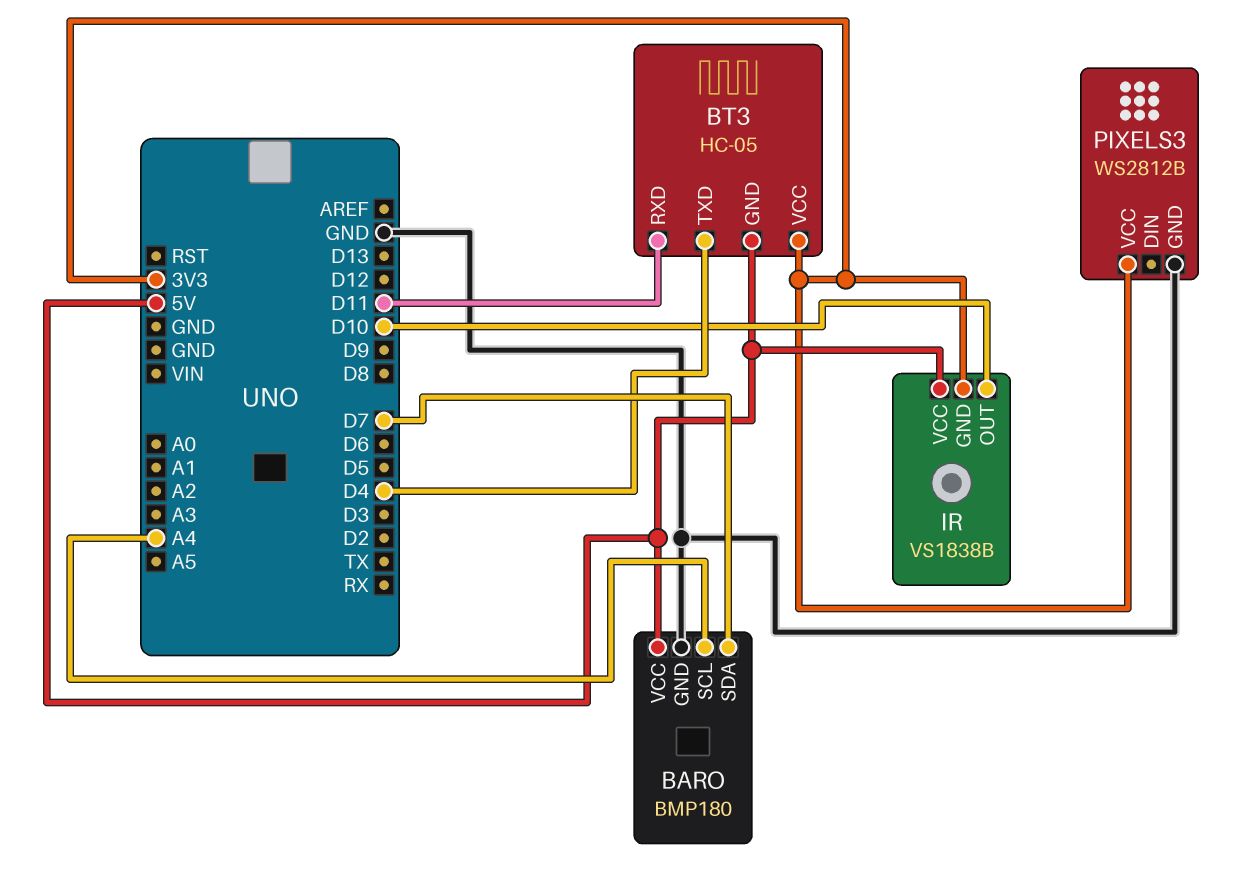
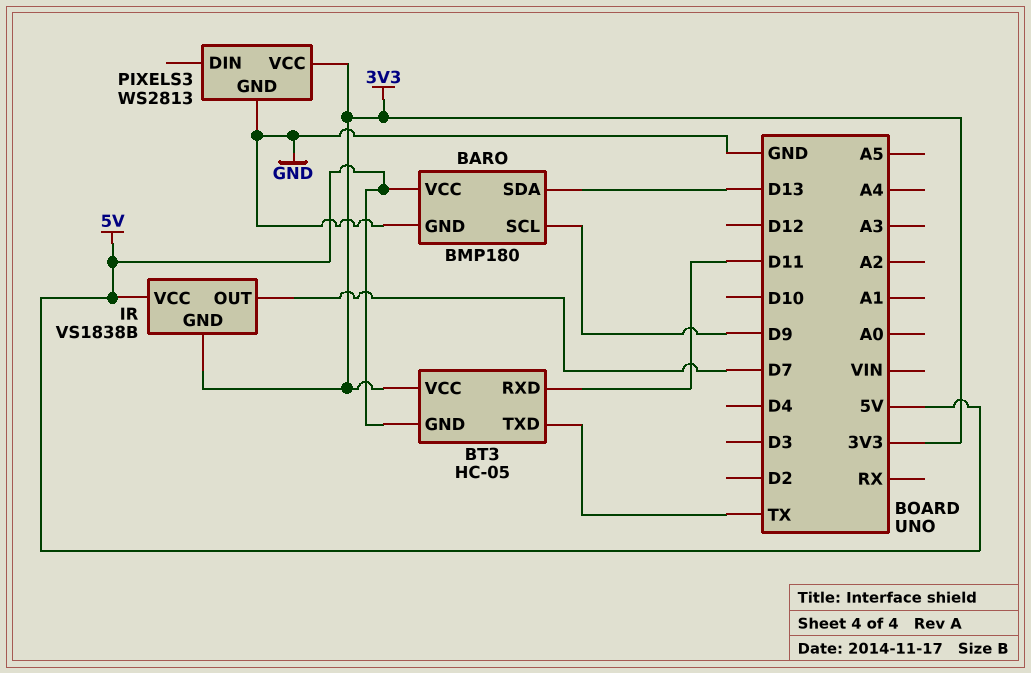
BARO pin SCL: A4 -> D9
BARO pin SDA: D7 -> D13
BT3 pin TXD: D4 -> TX
IR pin OUT: D10 -> D7
PIXELS3: WS2812B -> WS2813

